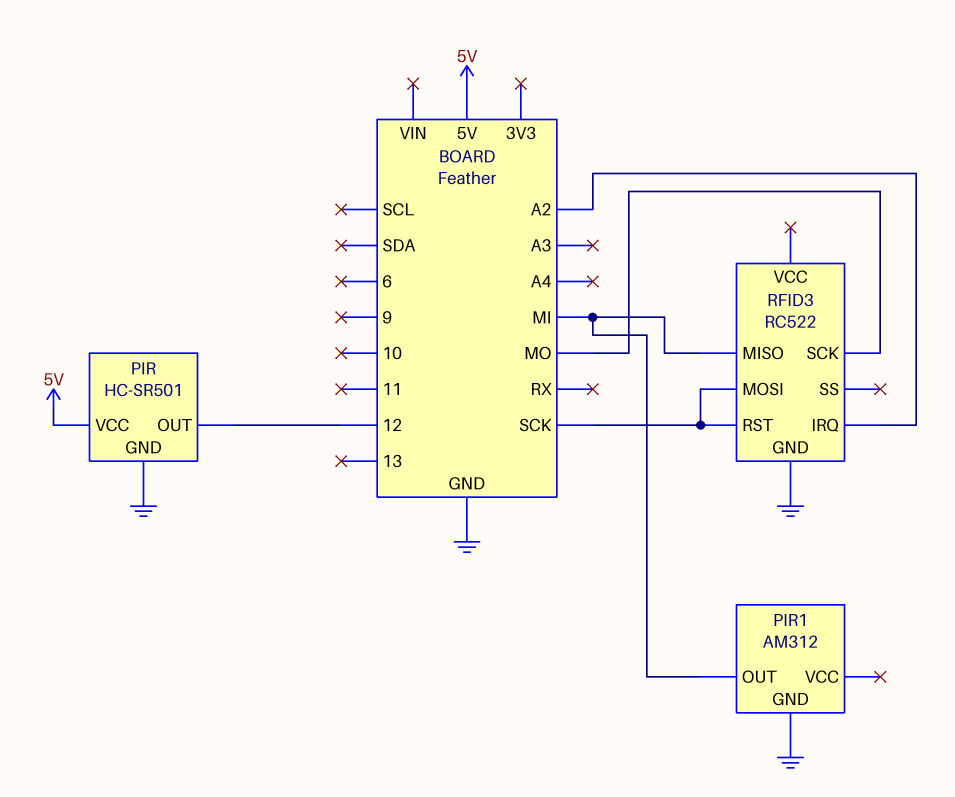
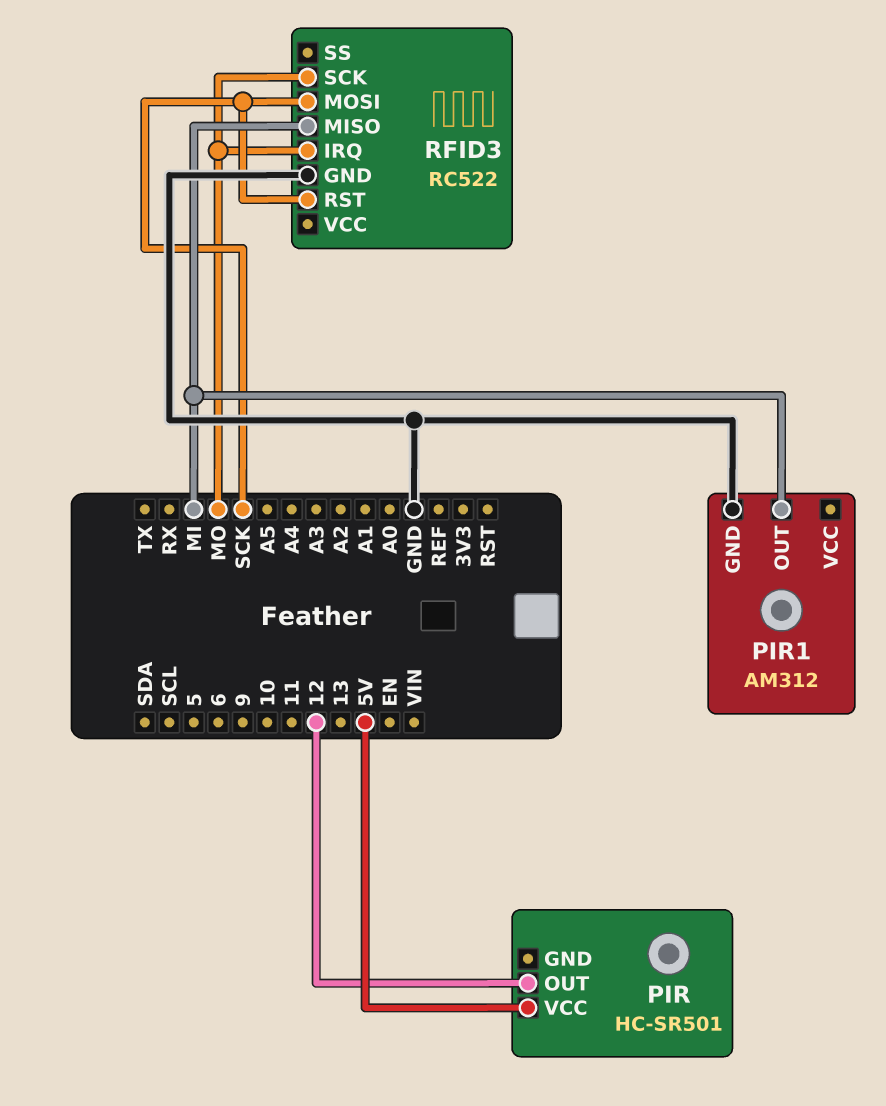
PIR pin GND: GND -> none
RFID3 pin IRQ: A2 -> MO

